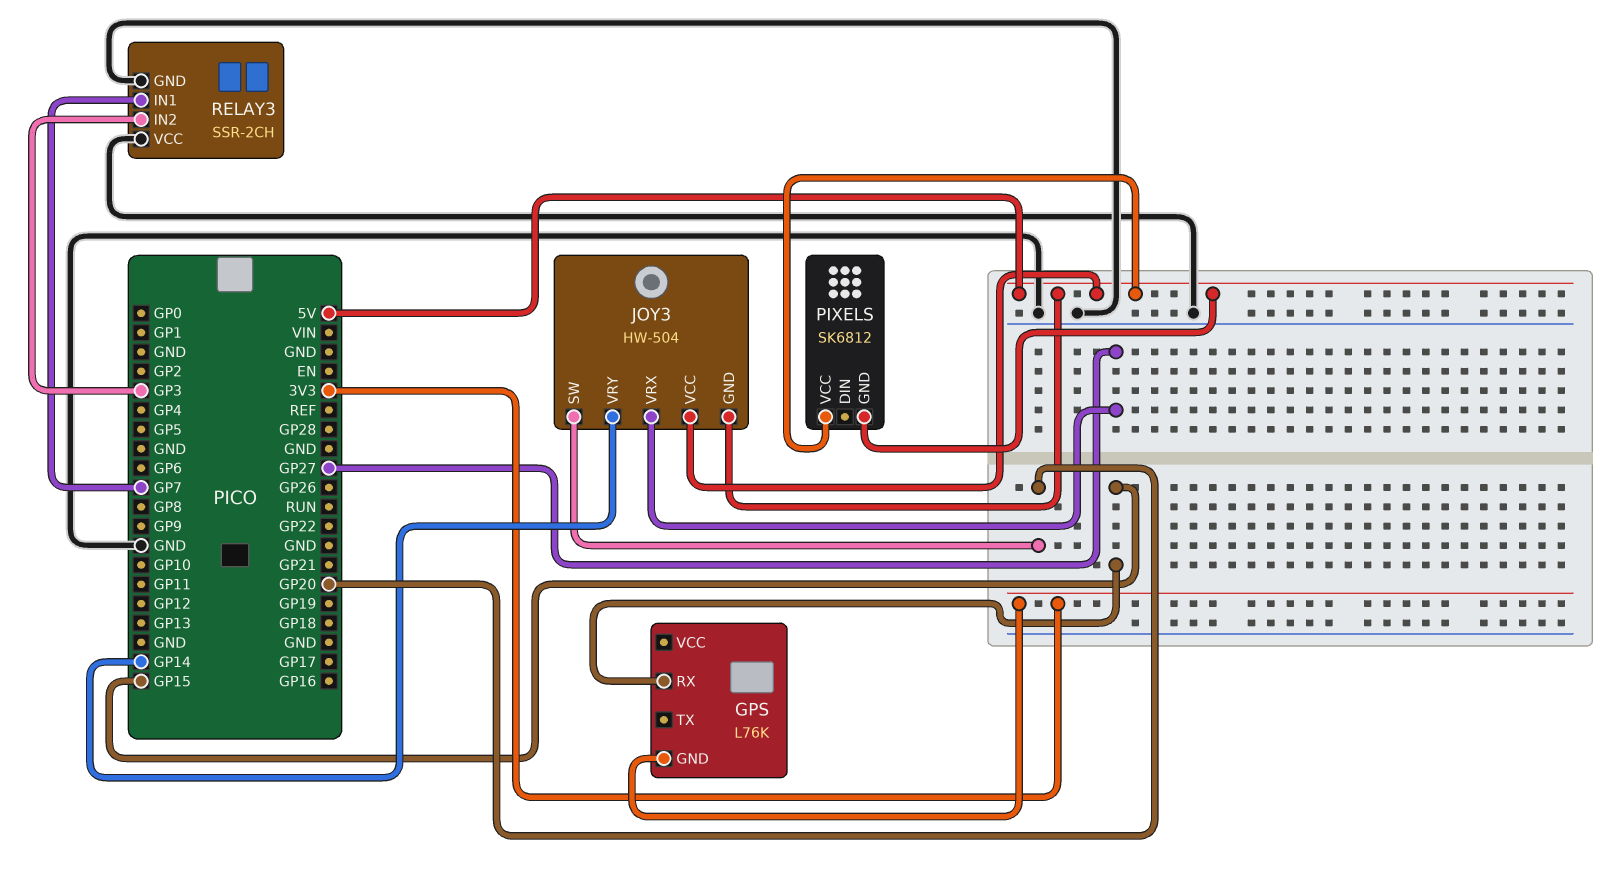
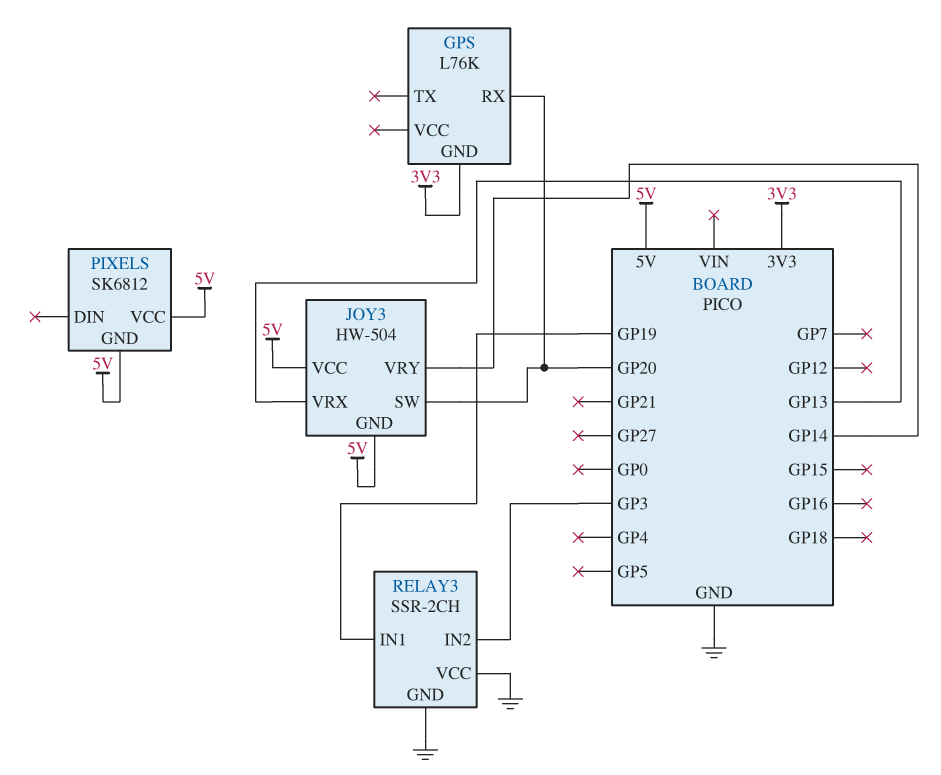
GPS pin RX: GP15 -> GP20
JOY3 pin VRX: GP27 -> GP13
RELAY3 pin IN1: GP7 -> GP19

